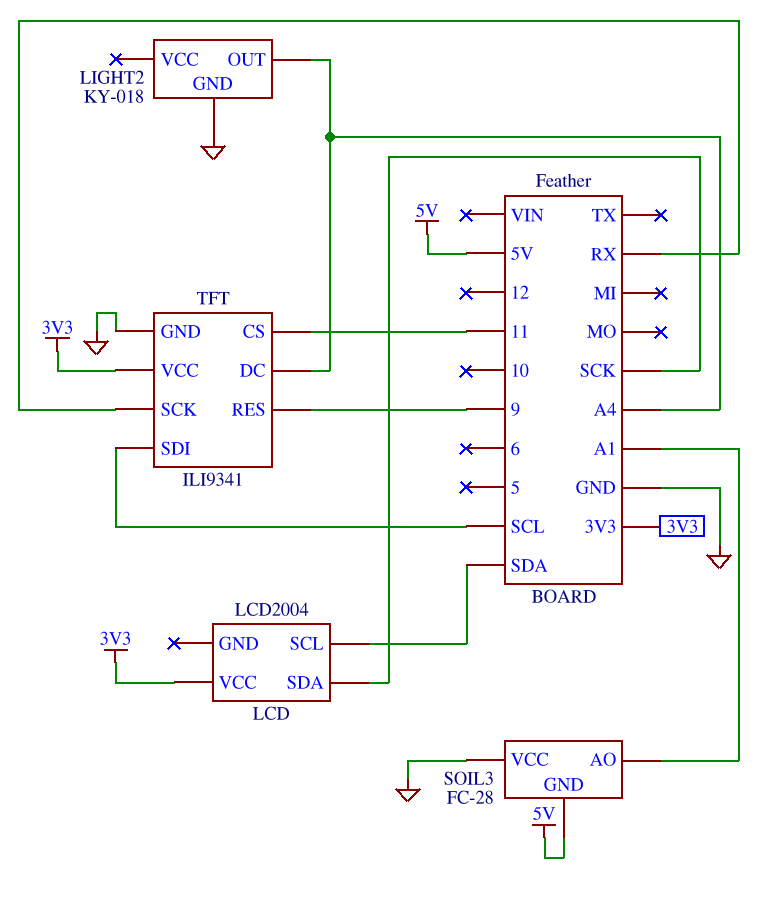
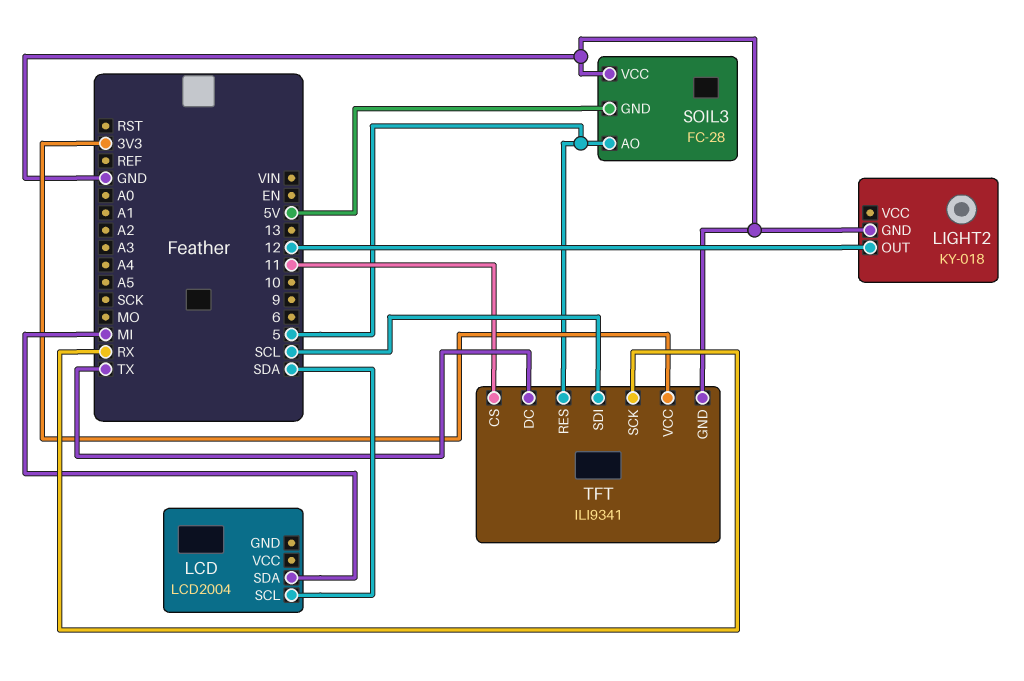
LCD pin SDA: SCK -> MI
LCD pin VCC: 3V3 -> none
LIGHT2 pin OUT: A4 -> 12
SOIL3 pin AO: A1 -> 5
TFT pin DC: A4 -> TX
TFT pin RES: 9 -> 5

